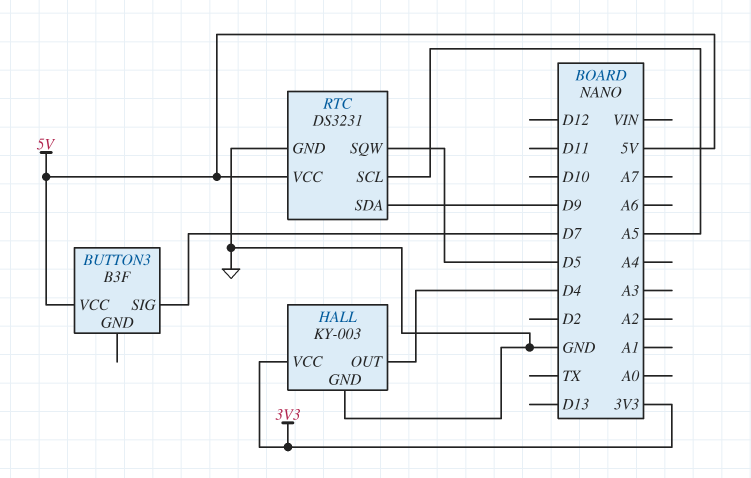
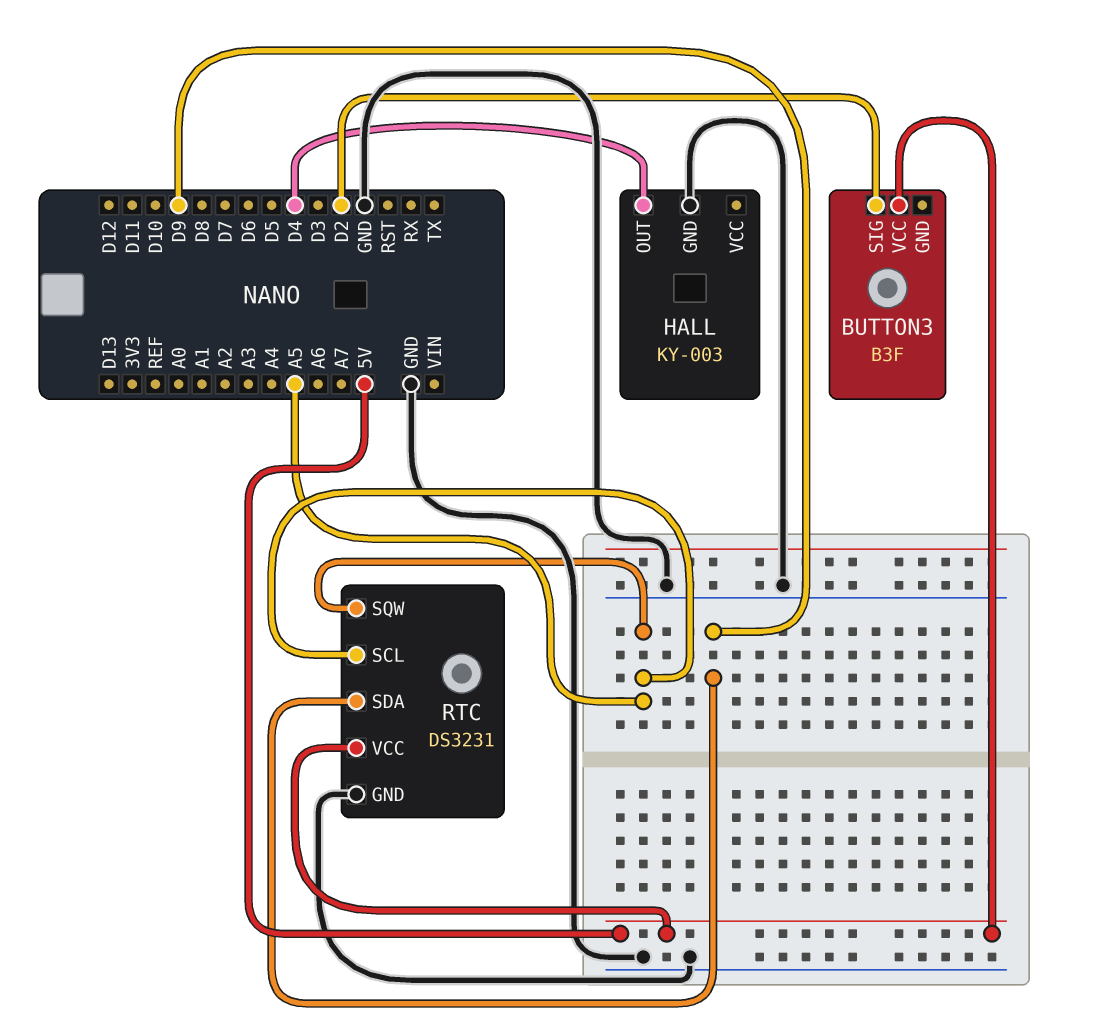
BUTTON3 pin SIG: D7 -> D2
HALL pin VCC: 3V3 -> none
RTC pin SQW: D5 -> A5

